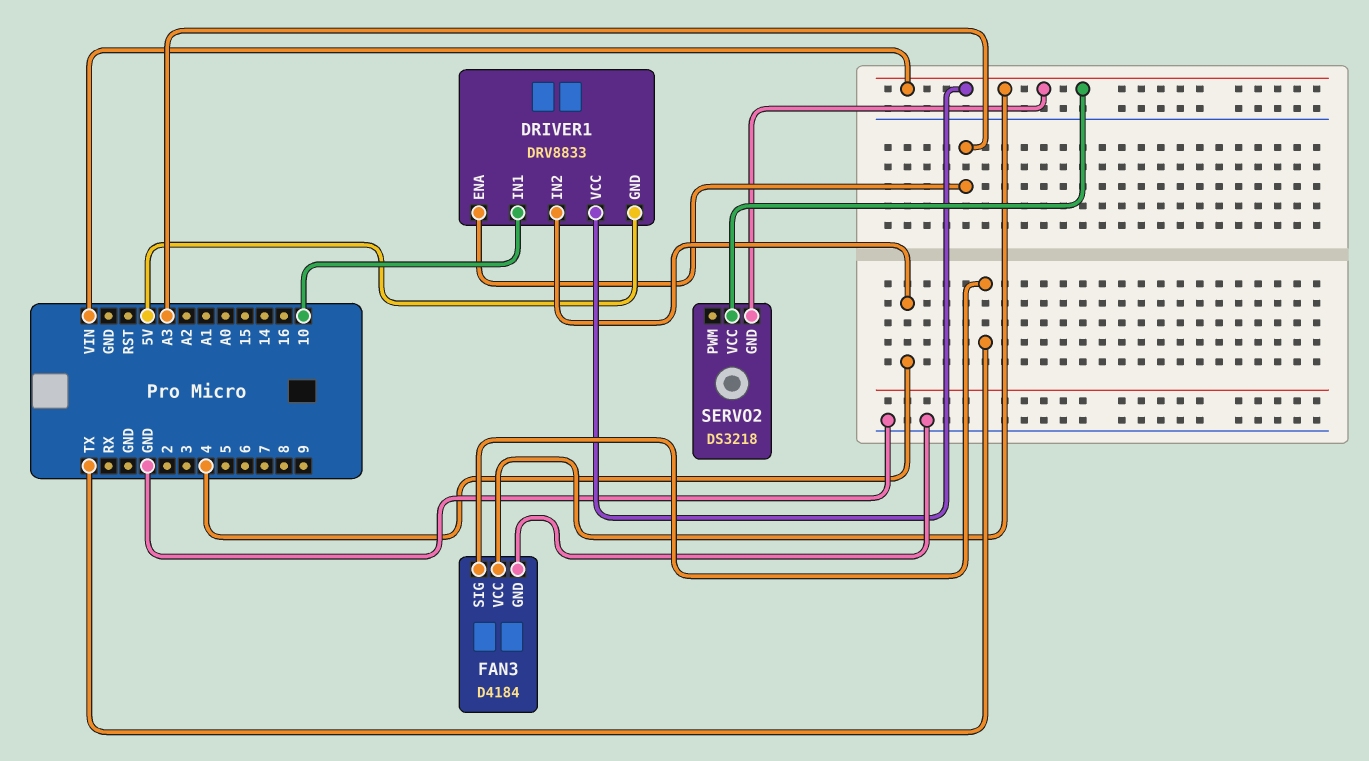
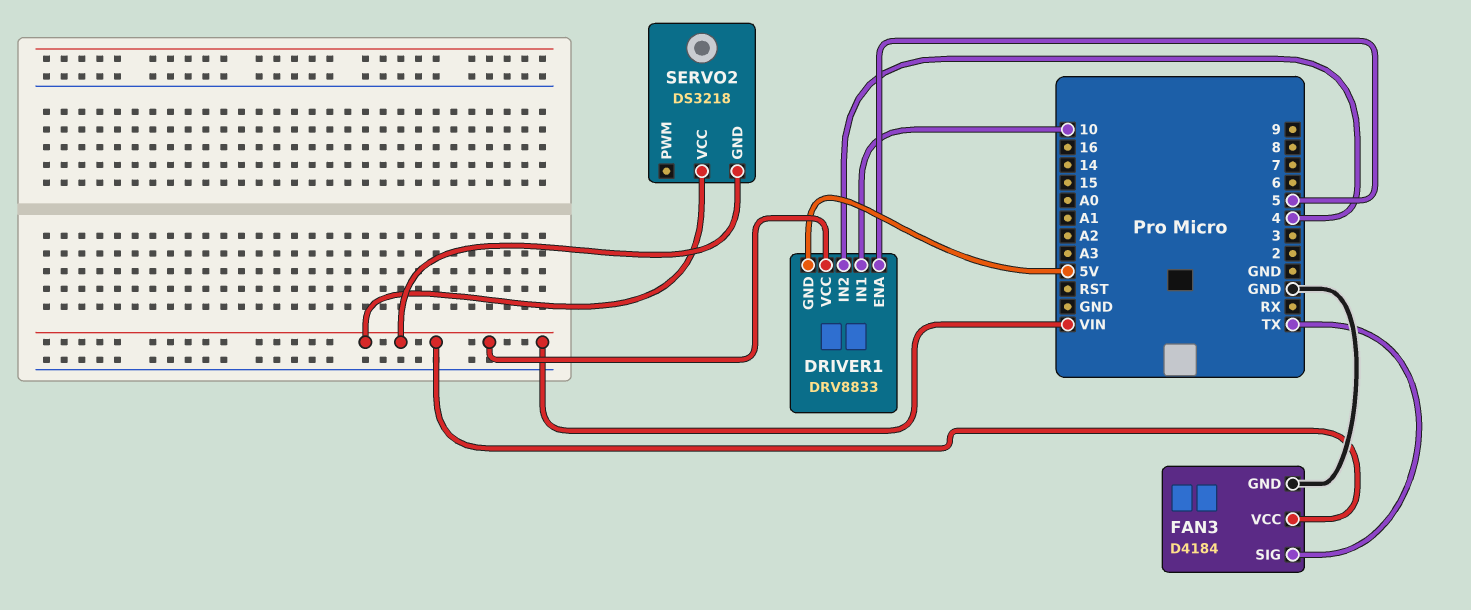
DRIVER1 pin ENA: A3 -> 5

